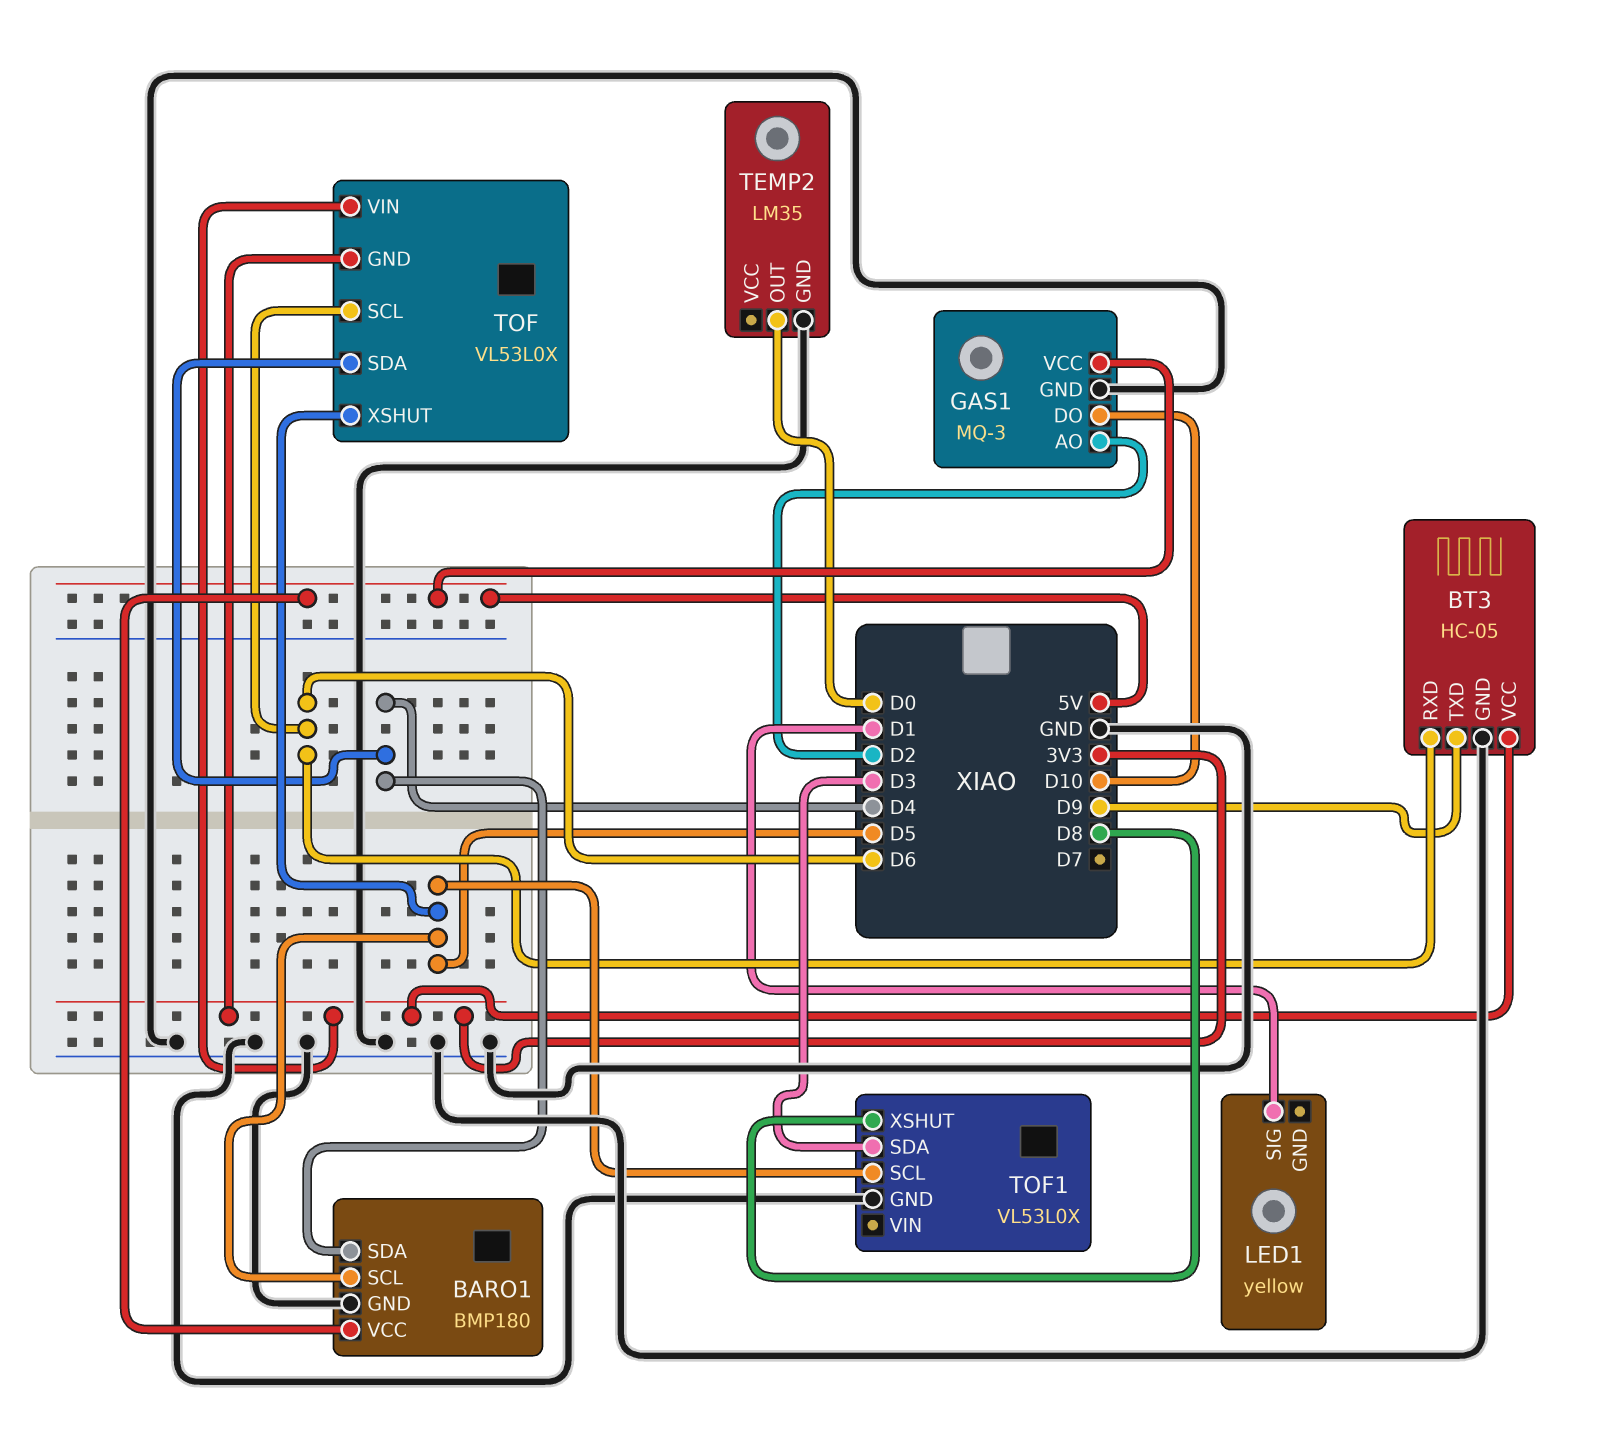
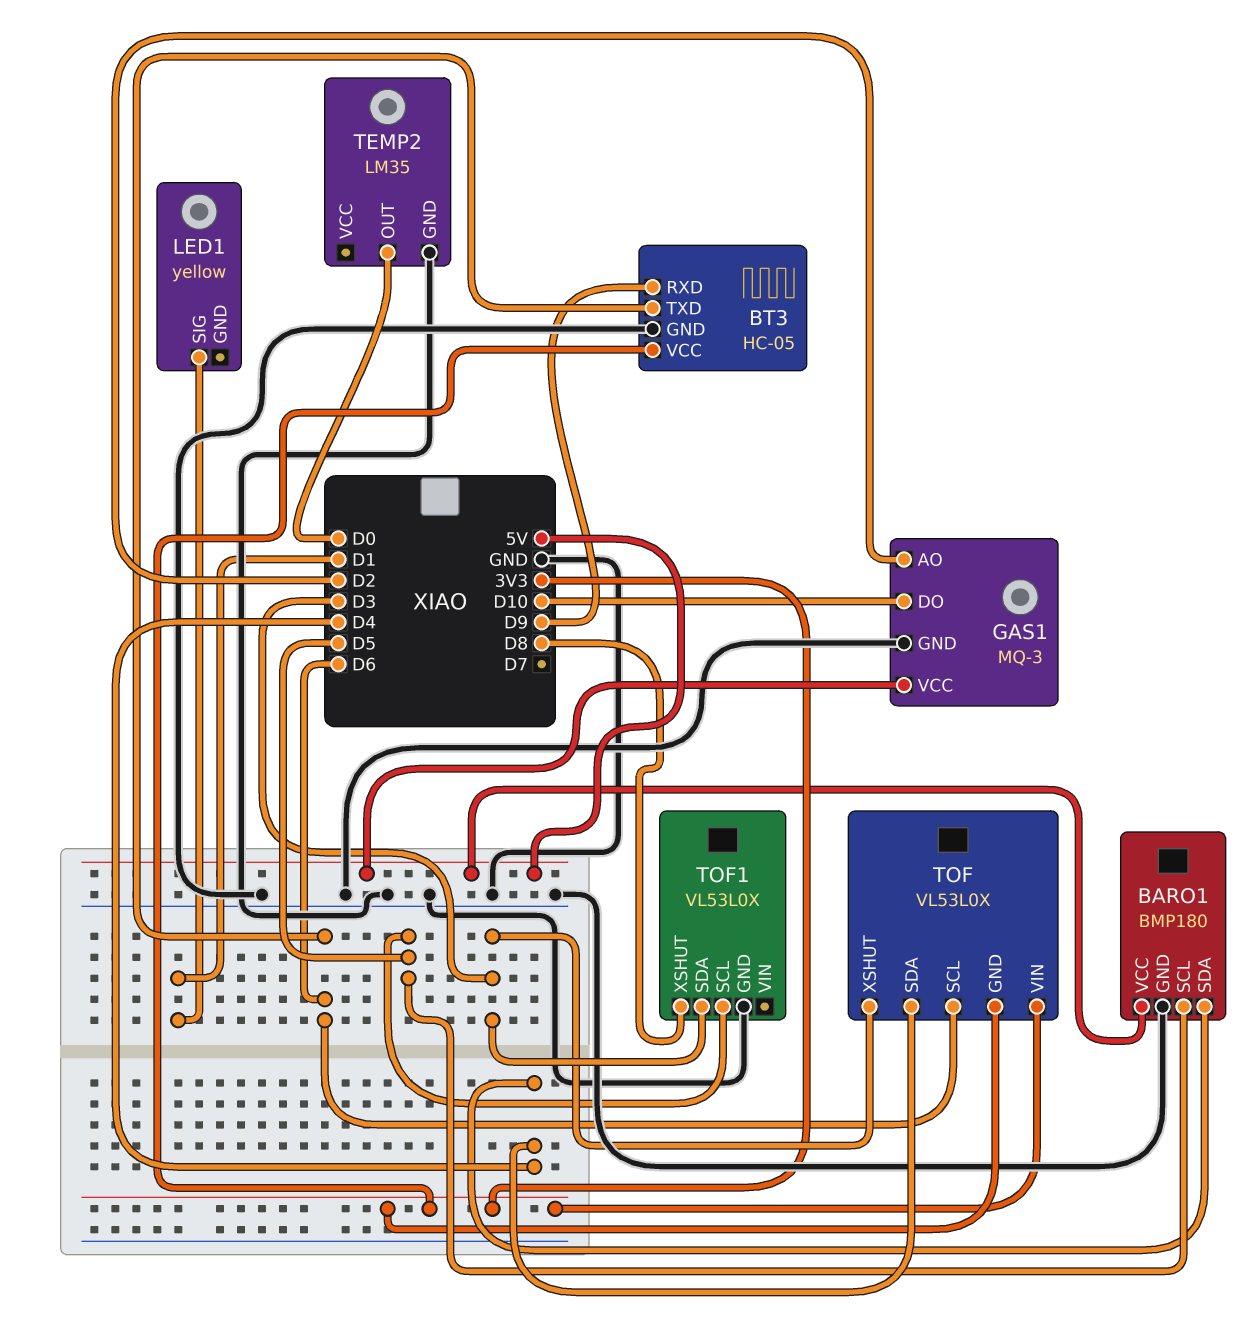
BT3 pin RXD: D6 -> D9
BT3 pin TXD: D9 -> D6
TOF pin XSHUT: D5 -> D3

